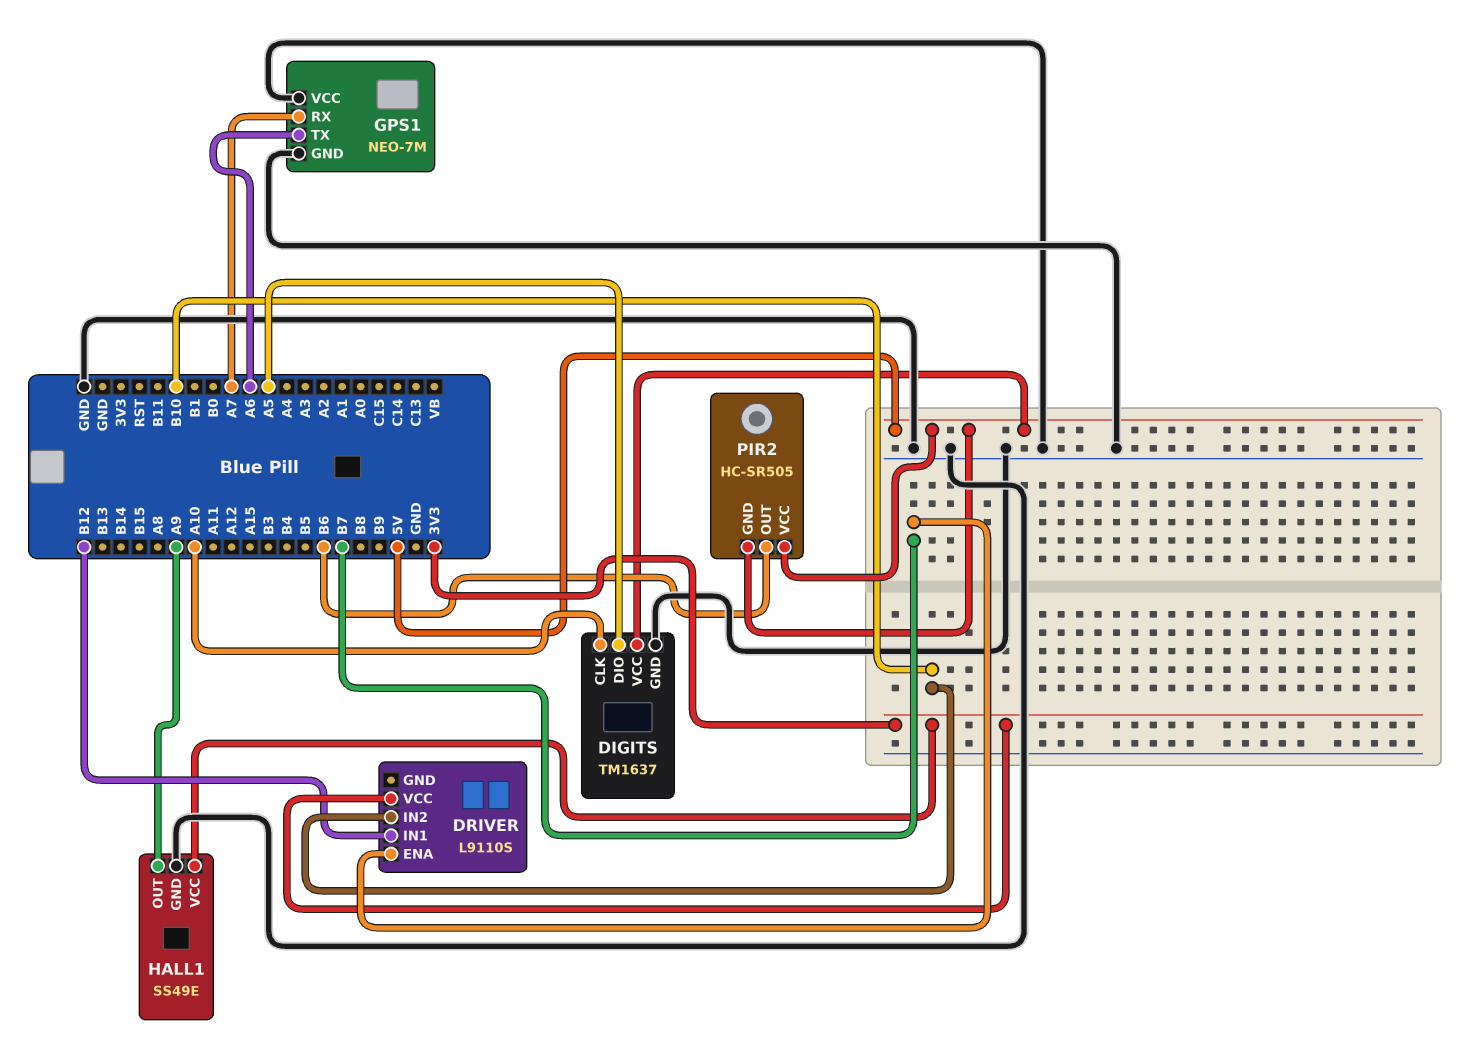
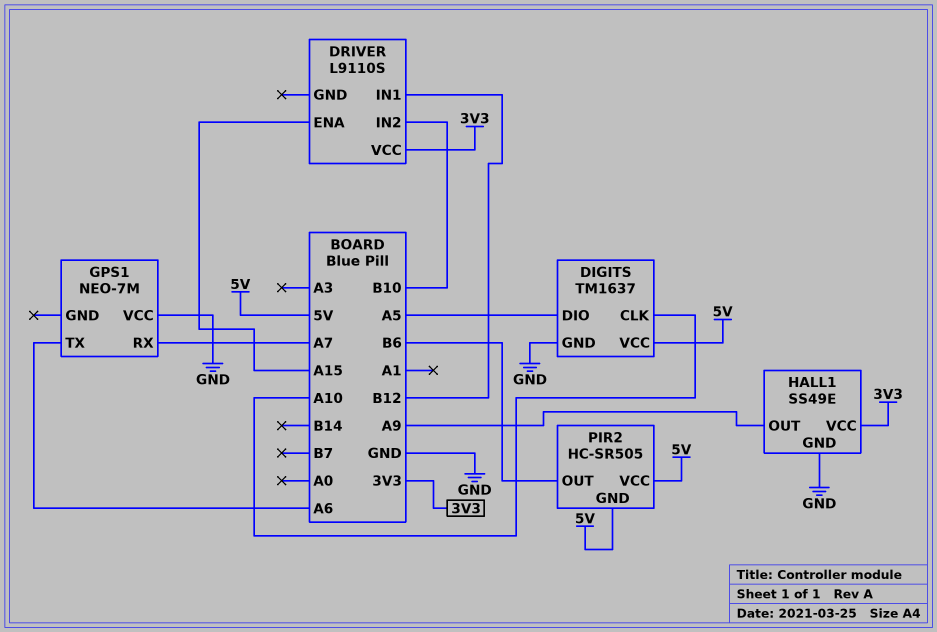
DRIVER pin ENA: B7 -> A15
GPS1 pin GND: GND -> none

